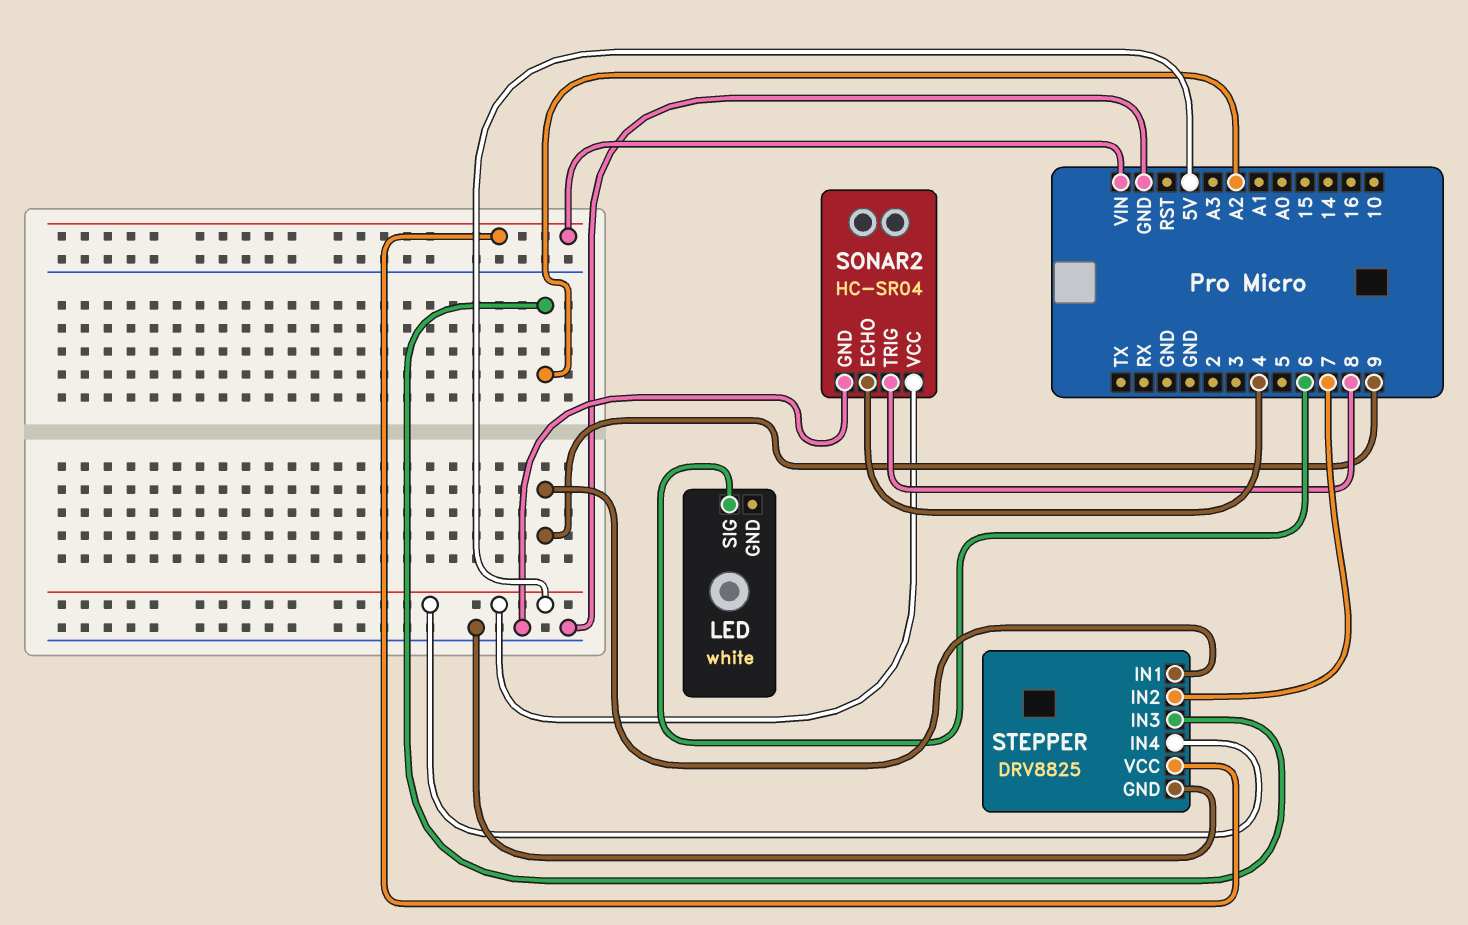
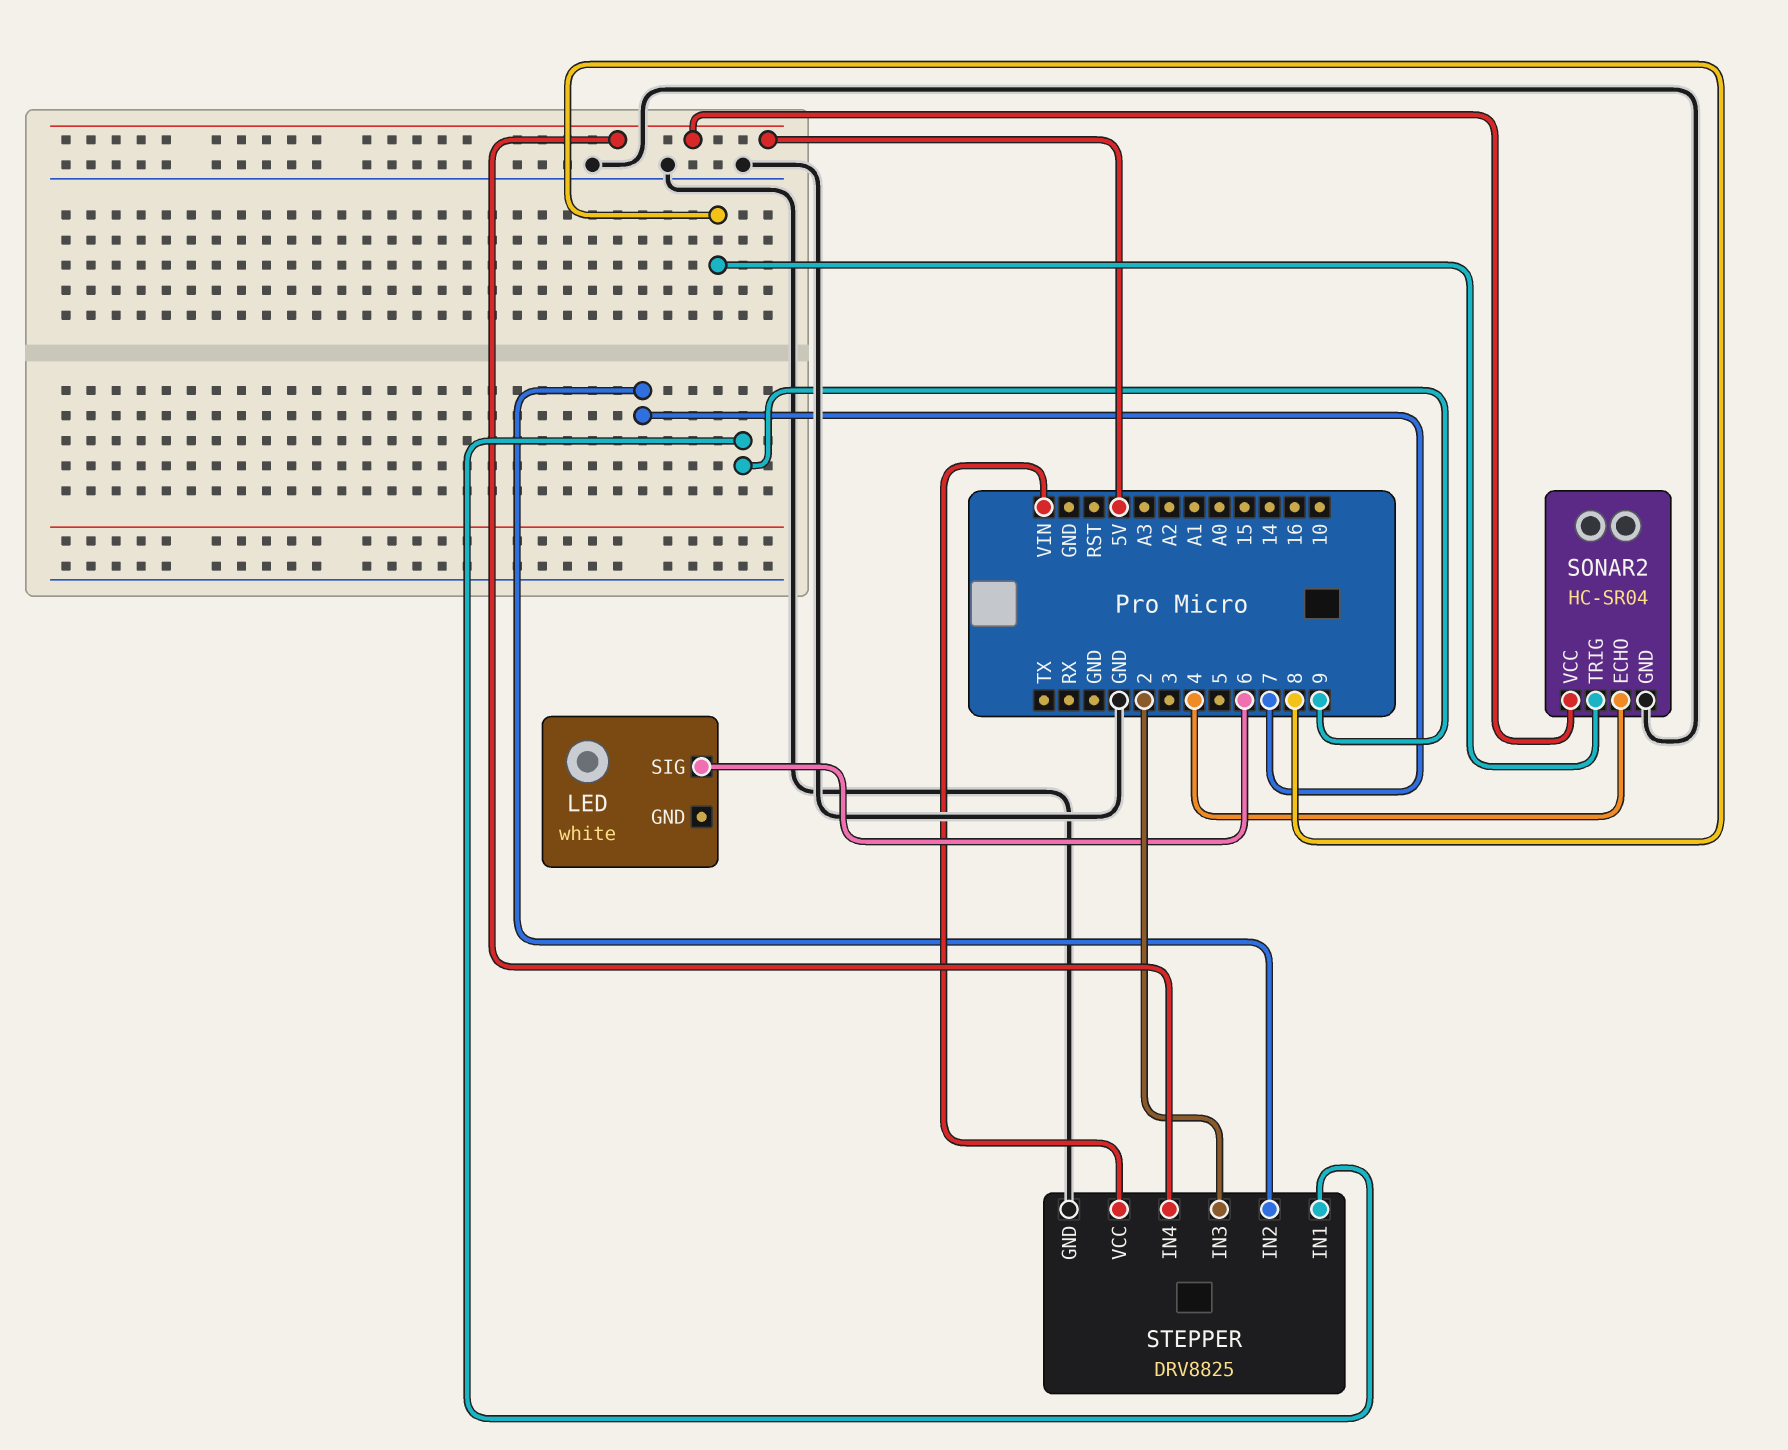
STEPPER pin IN3: A2 -> 2

